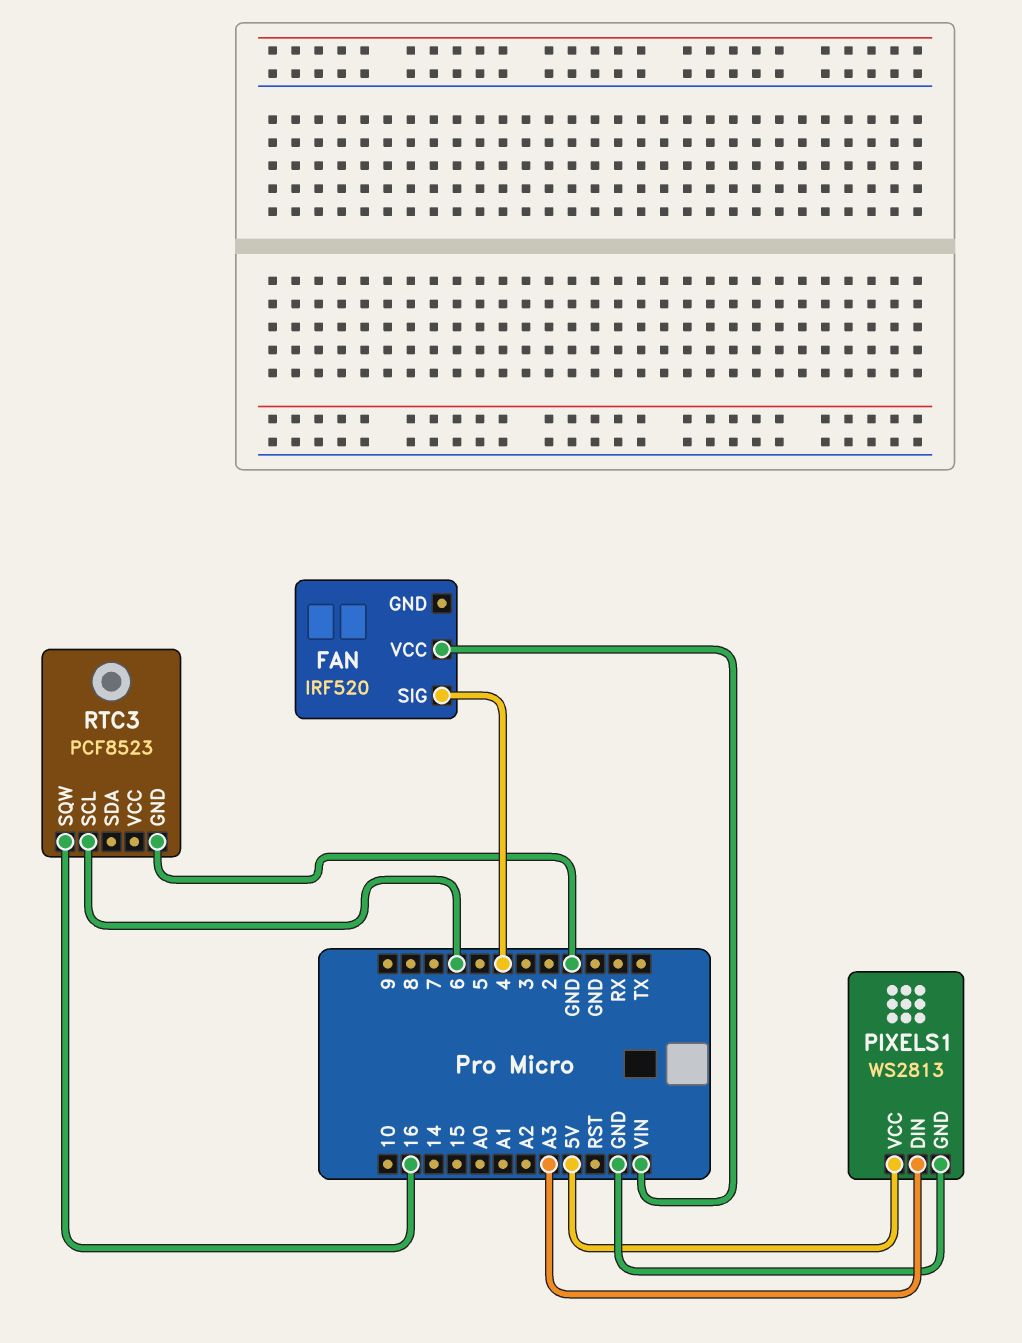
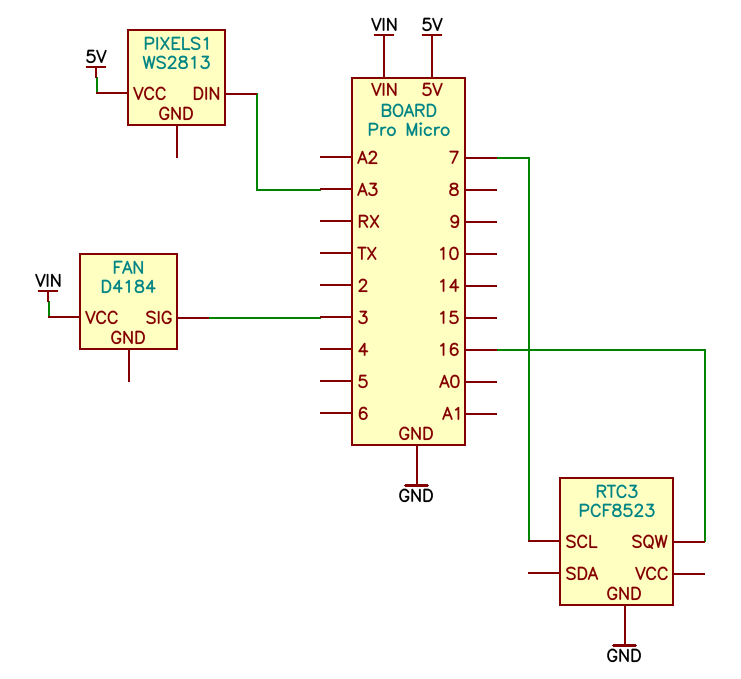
FAN: IRF520 -> D4184
FAN pin SIG: 4 -> 3
PIXELS1 pin GND: GND -> none
RTC3 pin SCL: 6 -> 7

